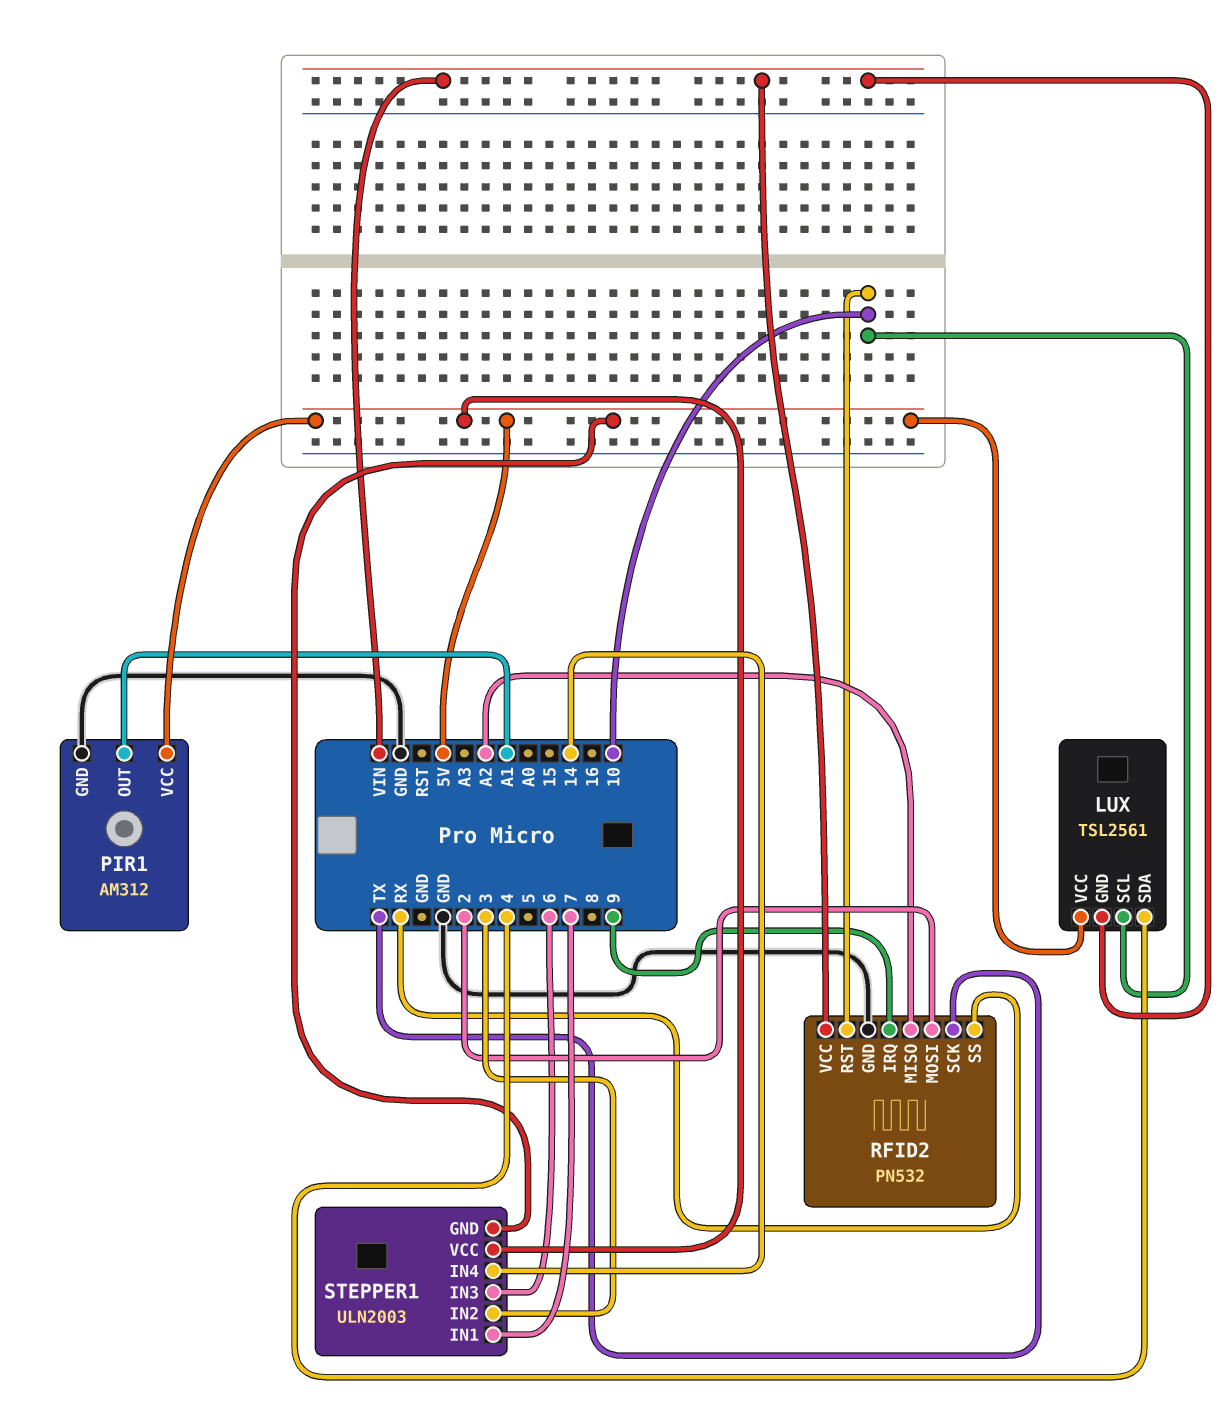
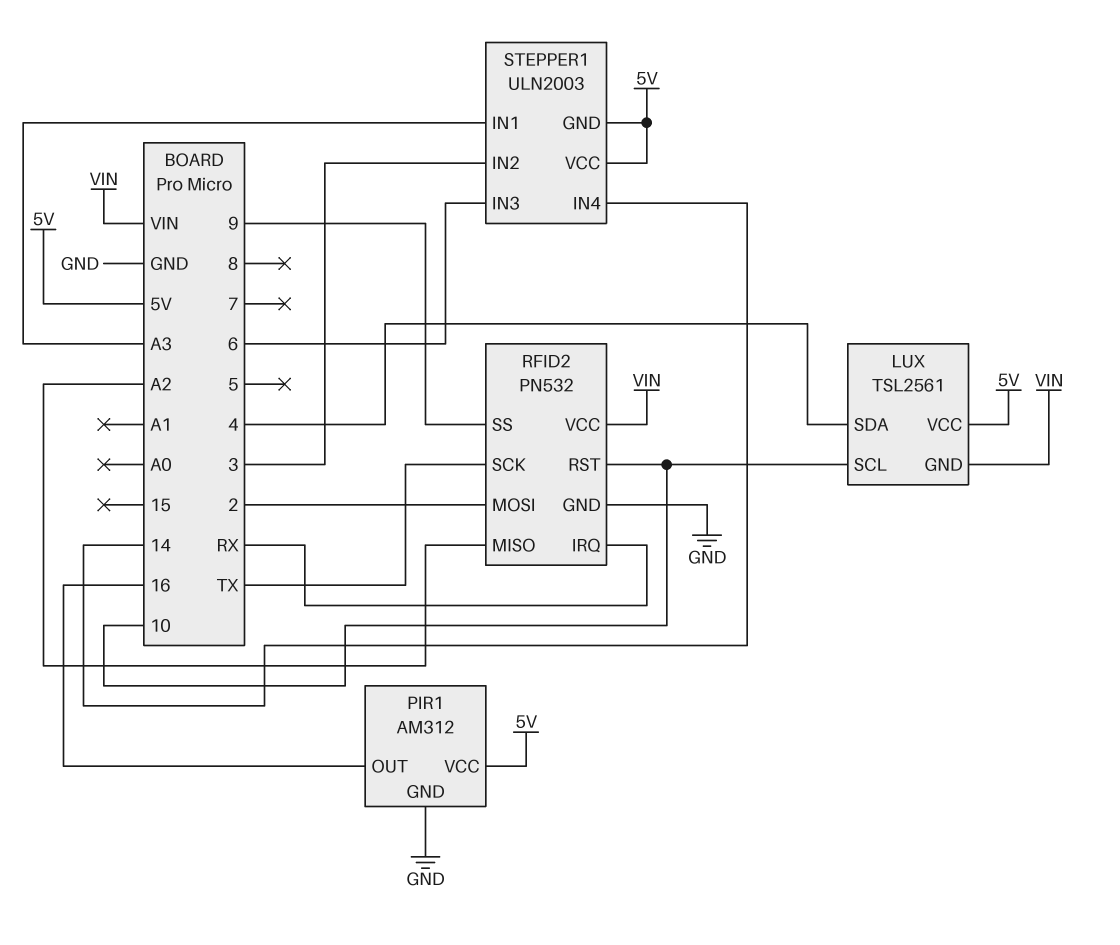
PIR1 pin OUT: A1 -> 16
RFID2 pin IRQ: 9 -> RX
RFID2 pin SS: RX -> 9
STEPPER1 pin IN1: 7 -> A3

